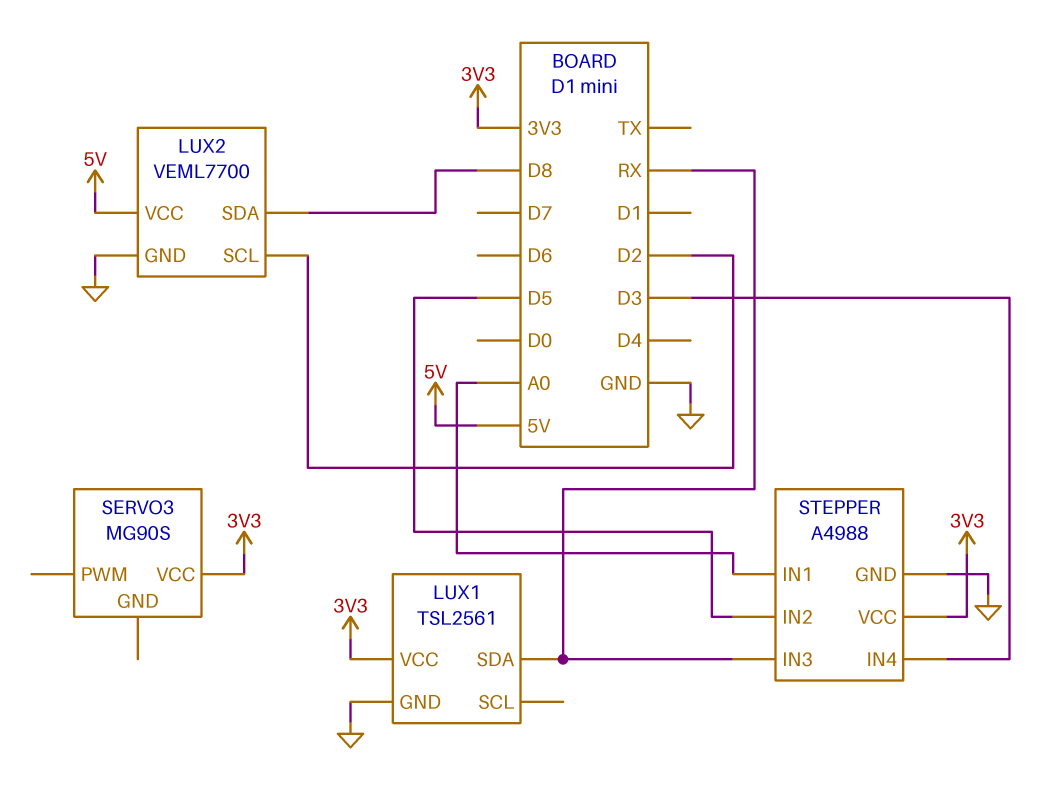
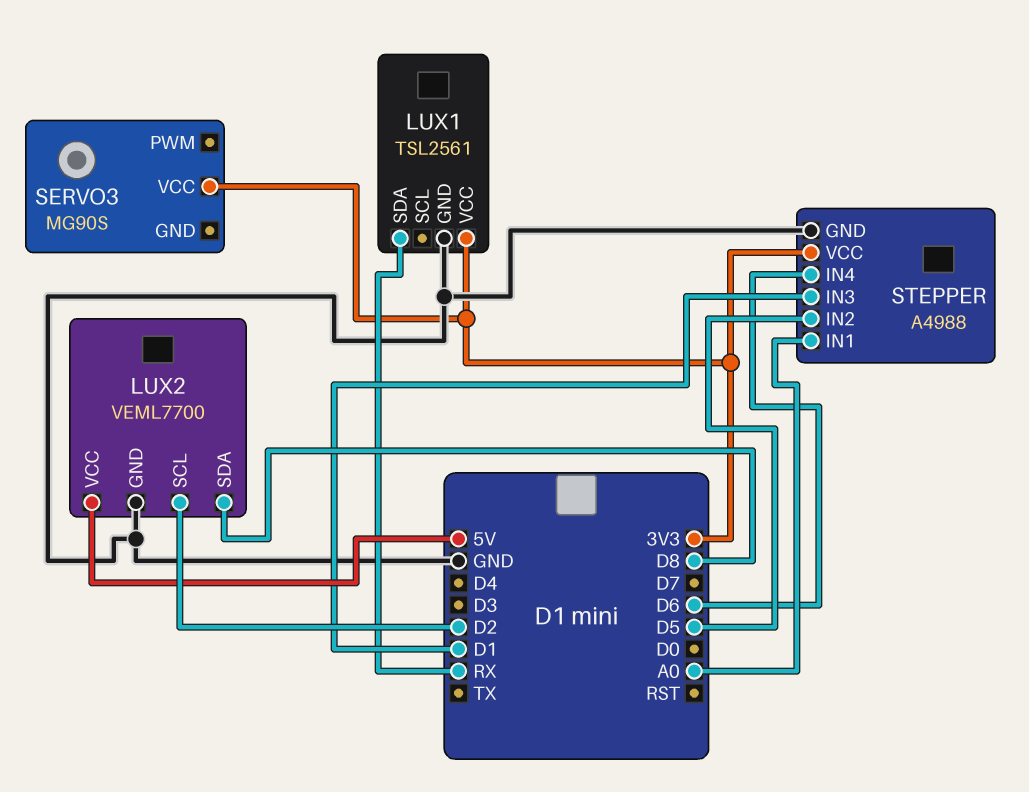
STEPPER pin IN3: RX -> D1
STEPPER pin IN4: D3 -> D6

